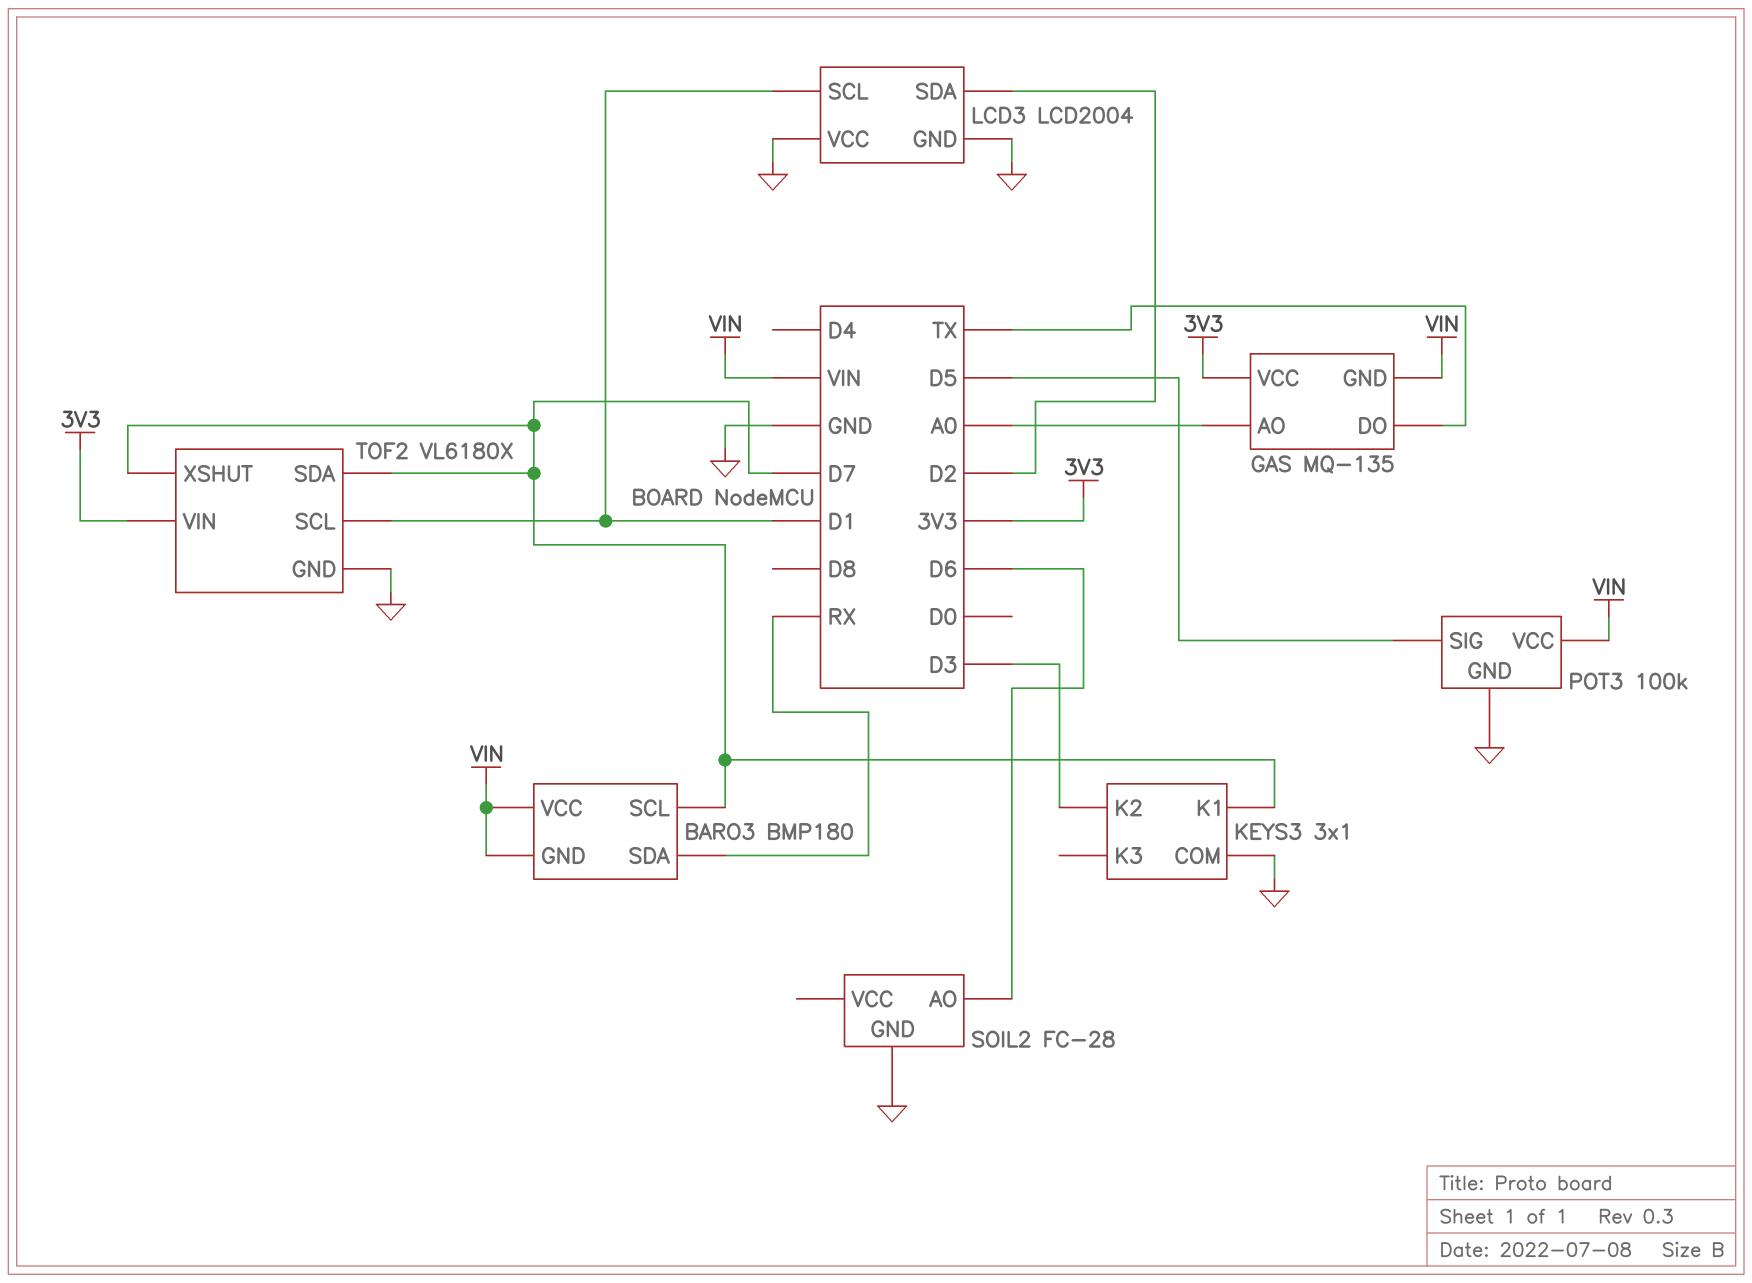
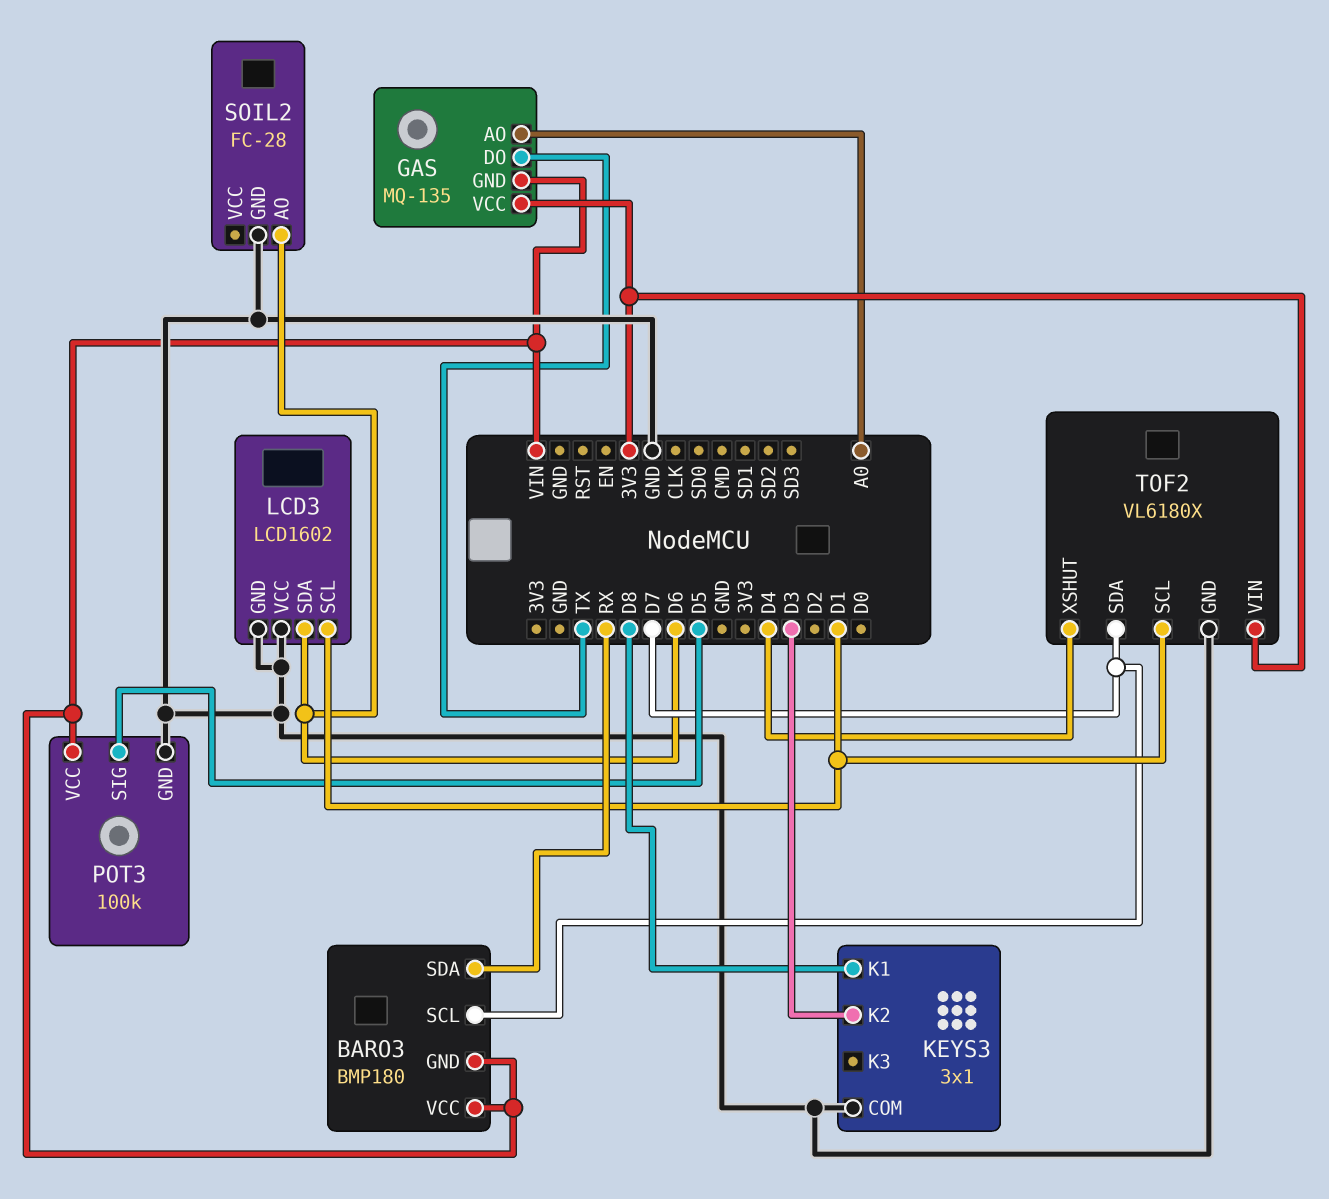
KEYS3 pin K1: D7 -> D8
LCD3: LCD2004 -> LCD1602
LCD3 pin SDA: D2 -> D6
TOF2 pin XSHUT: D7 -> D4

